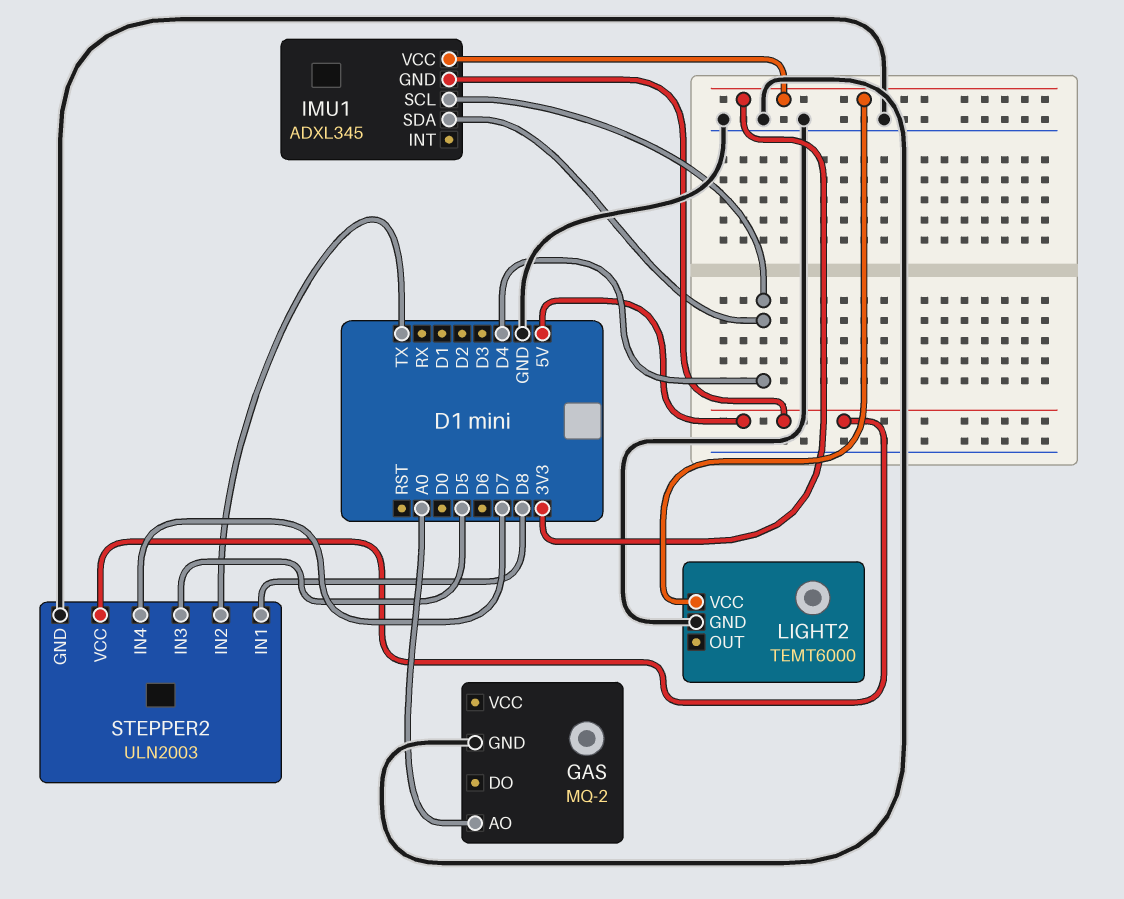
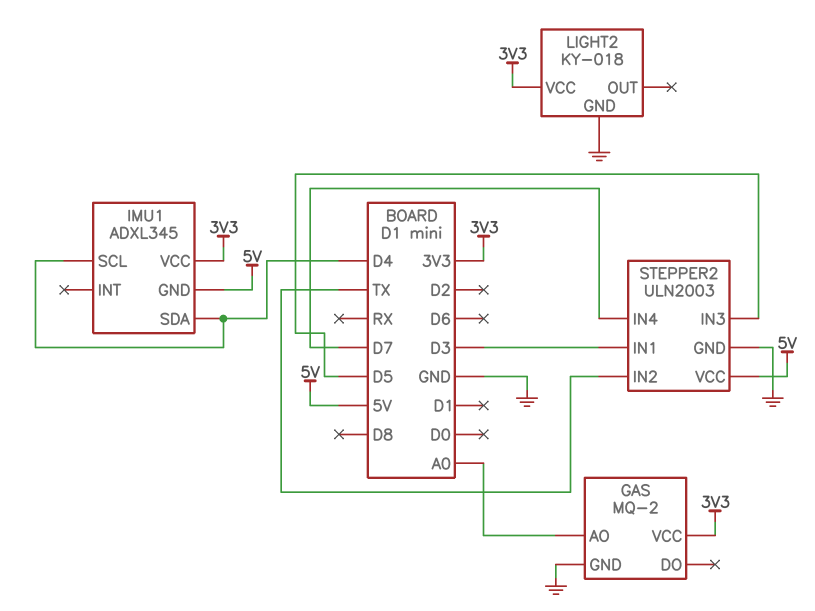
GAS pin VCC: none -> 3V3
LIGHT2: TEMT6000 -> KY-018
STEPPER2 pin IN1: D8 -> D3

